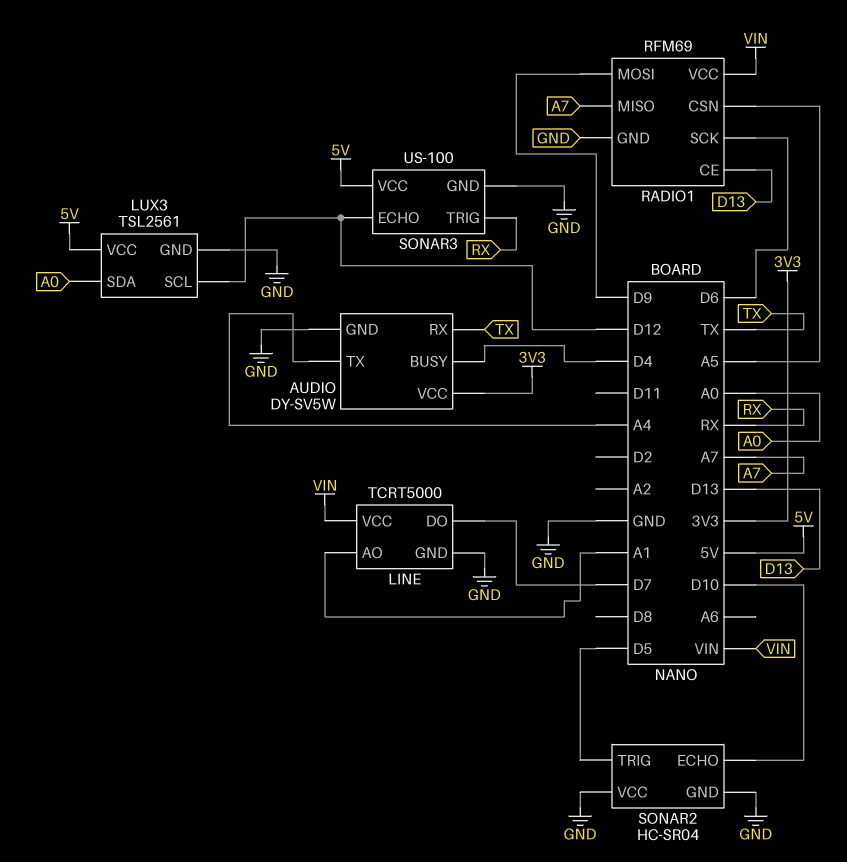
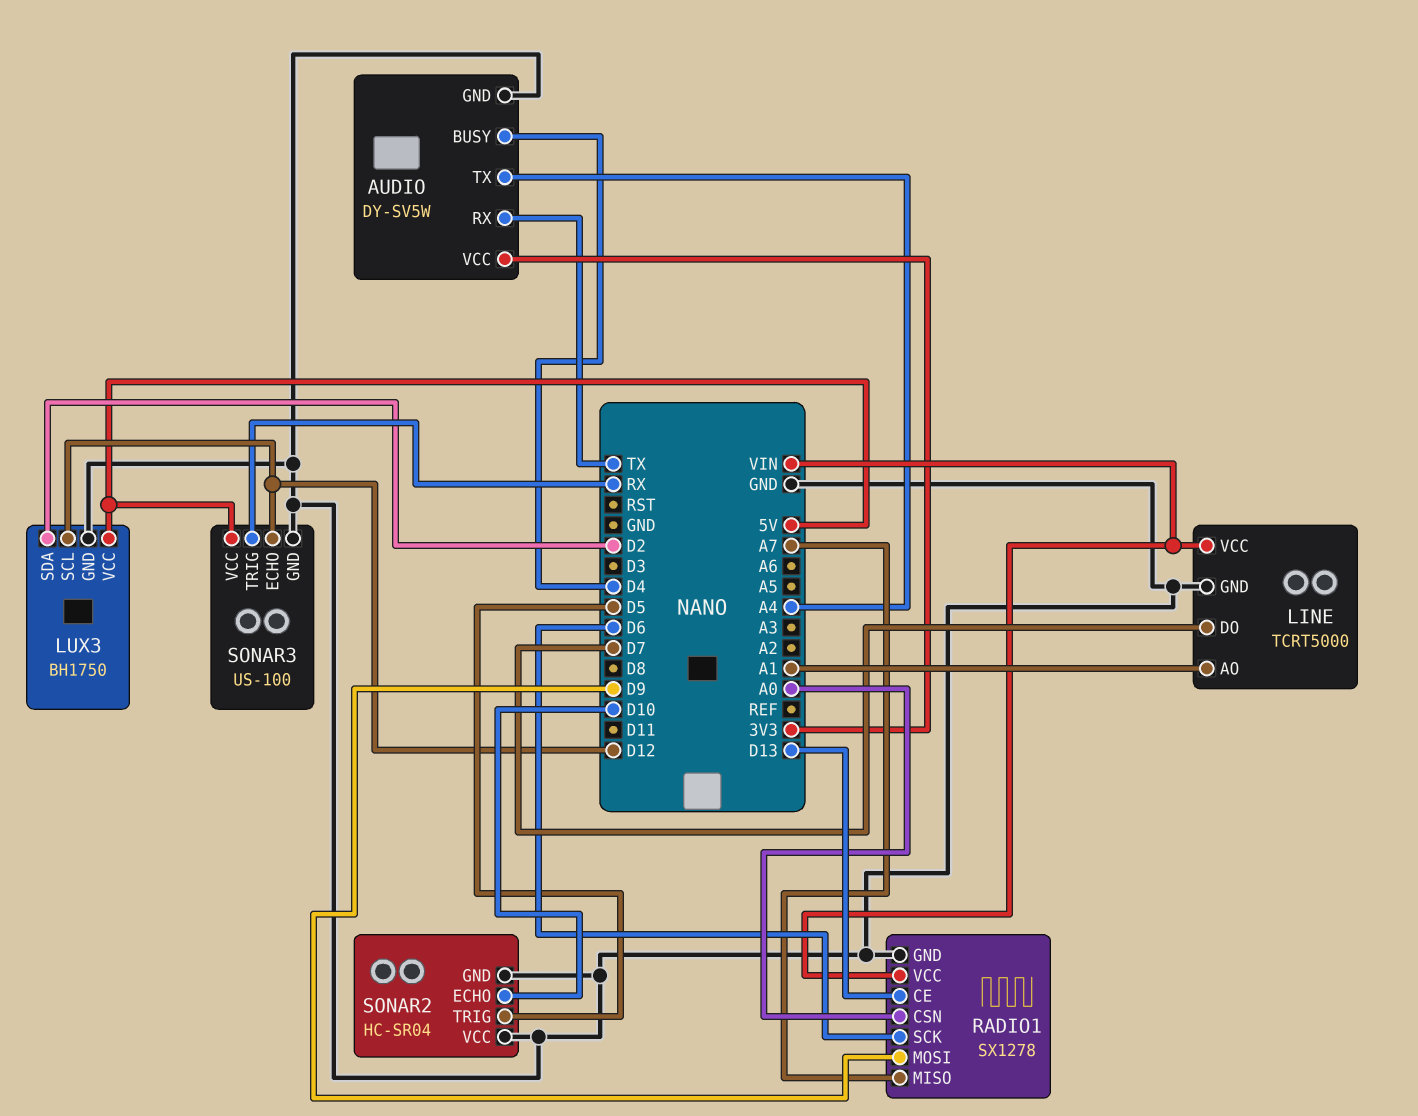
LUX3: TSL2561 -> BH1750
LUX3 pin SDA: A0 -> D2
RADIO1: RFM69 -> SX1278
RADIO1 pin CSN: A5 -> A0

